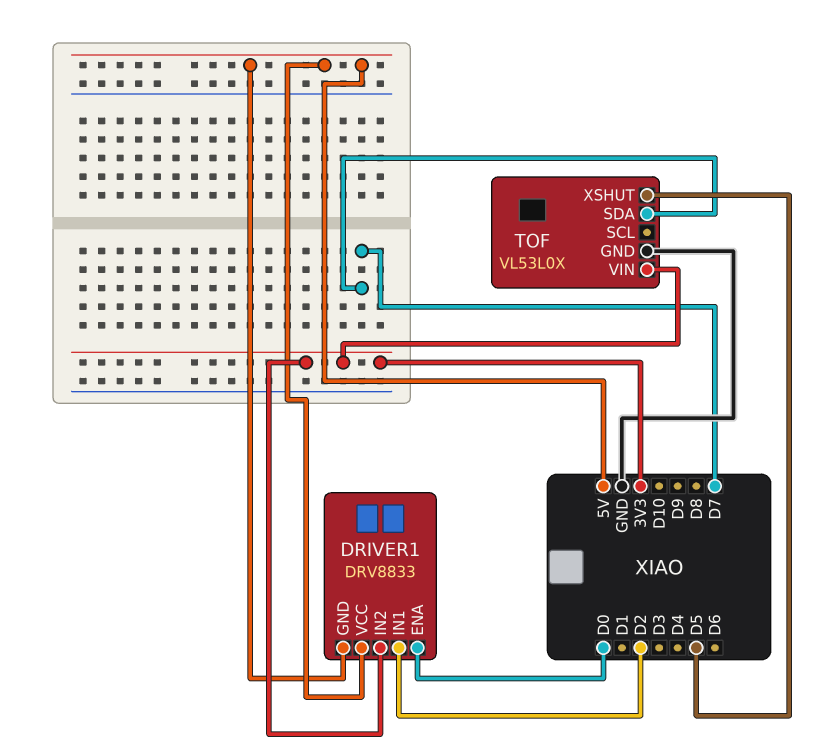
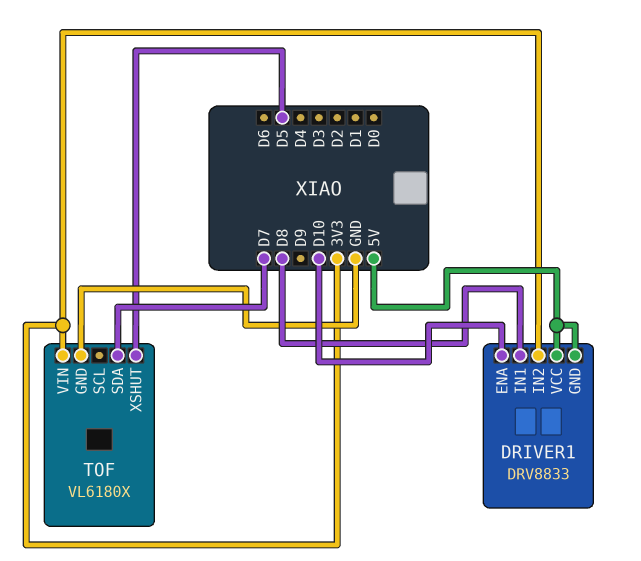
DRIVER1 pin ENA: D0 -> D10
DRIVER1 pin IN1: D2 -> D8
TOF: VL53L0X -> VL6180X

